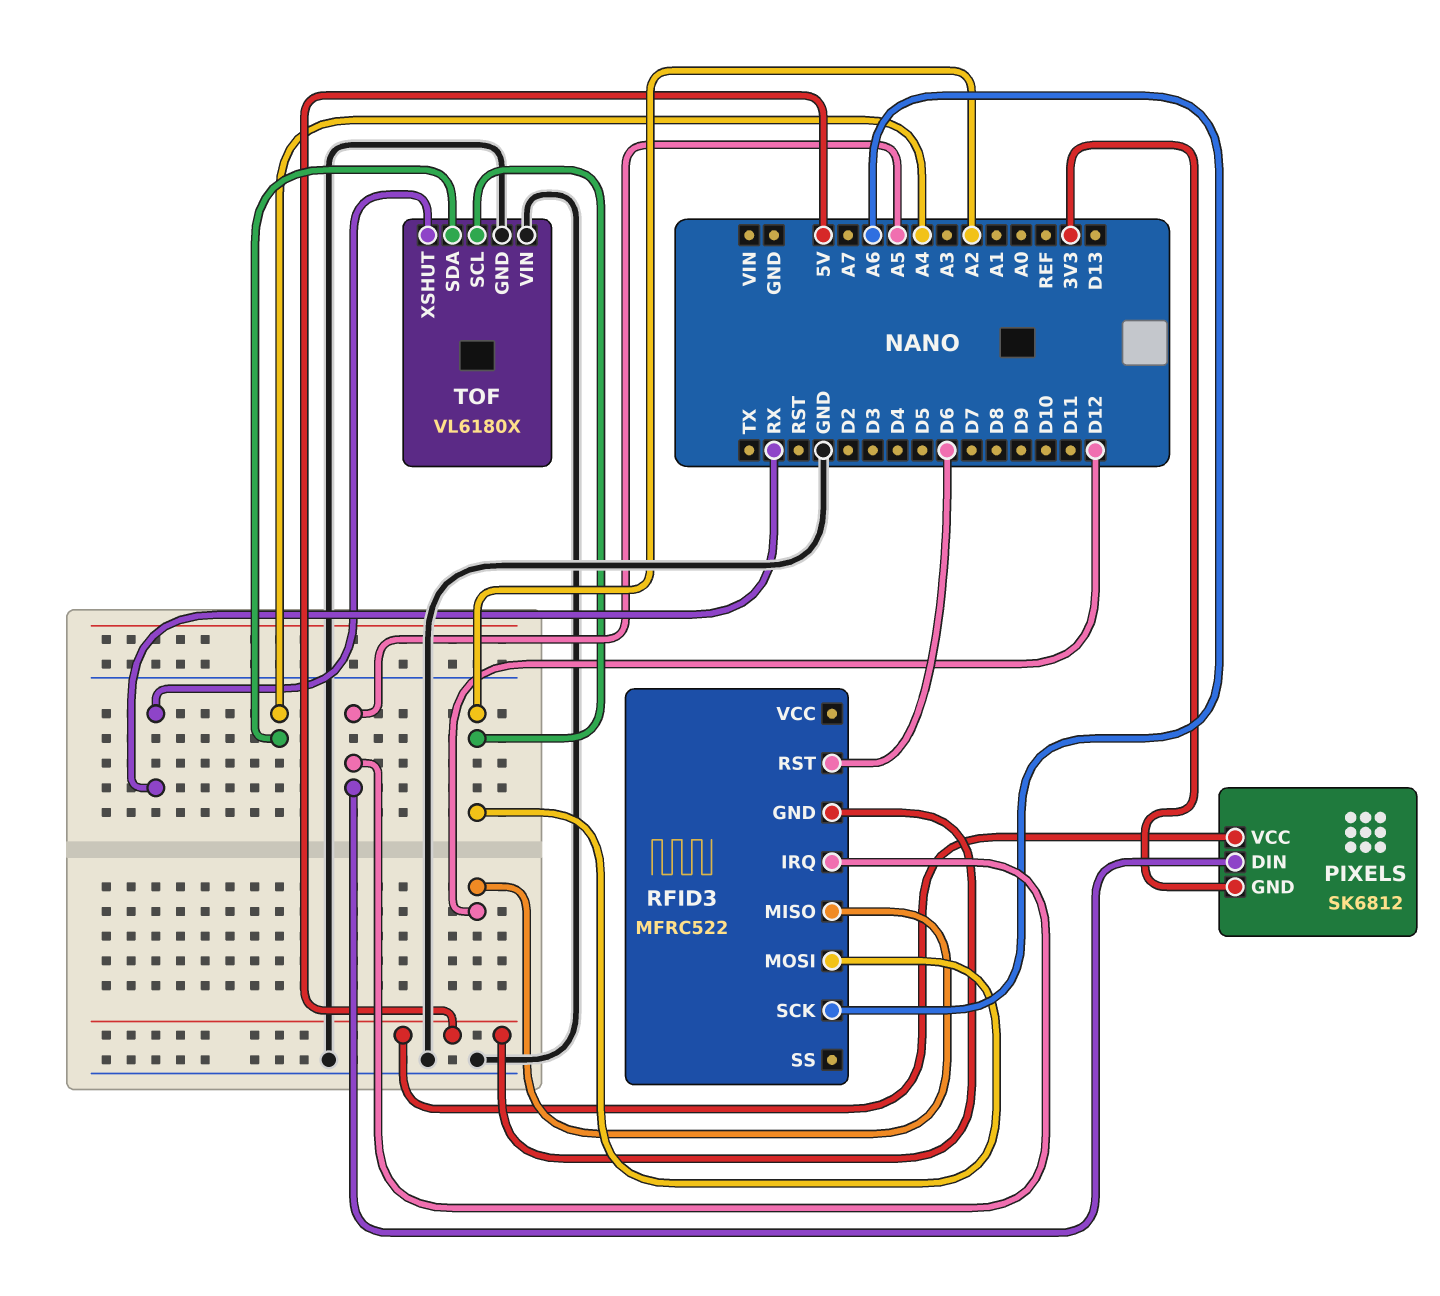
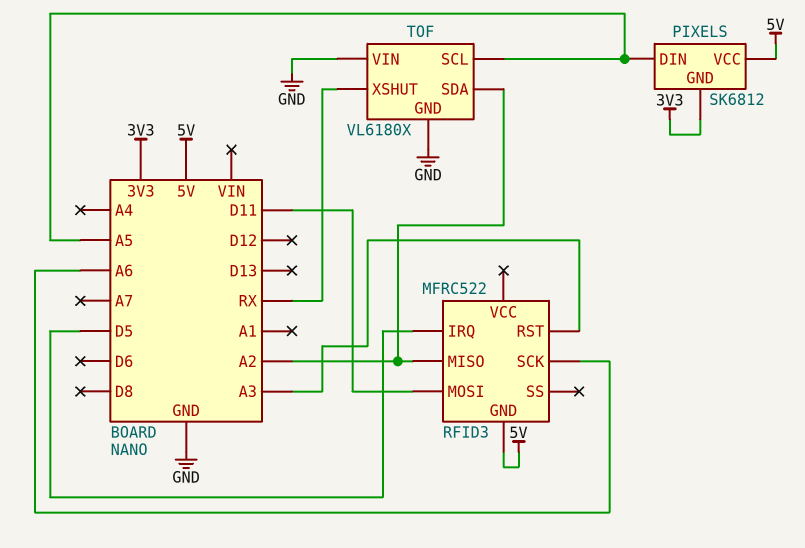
RFID3 pin IRQ: A5 -> D5
RFID3 pin MISO: D12 -> A2
RFID3 pin MOSI: A2 -> D11
RFID3 pin RST: D6 -> A3
TOF pin SCL: A2 -> A5
TOF pin SDA: A4 -> A2

